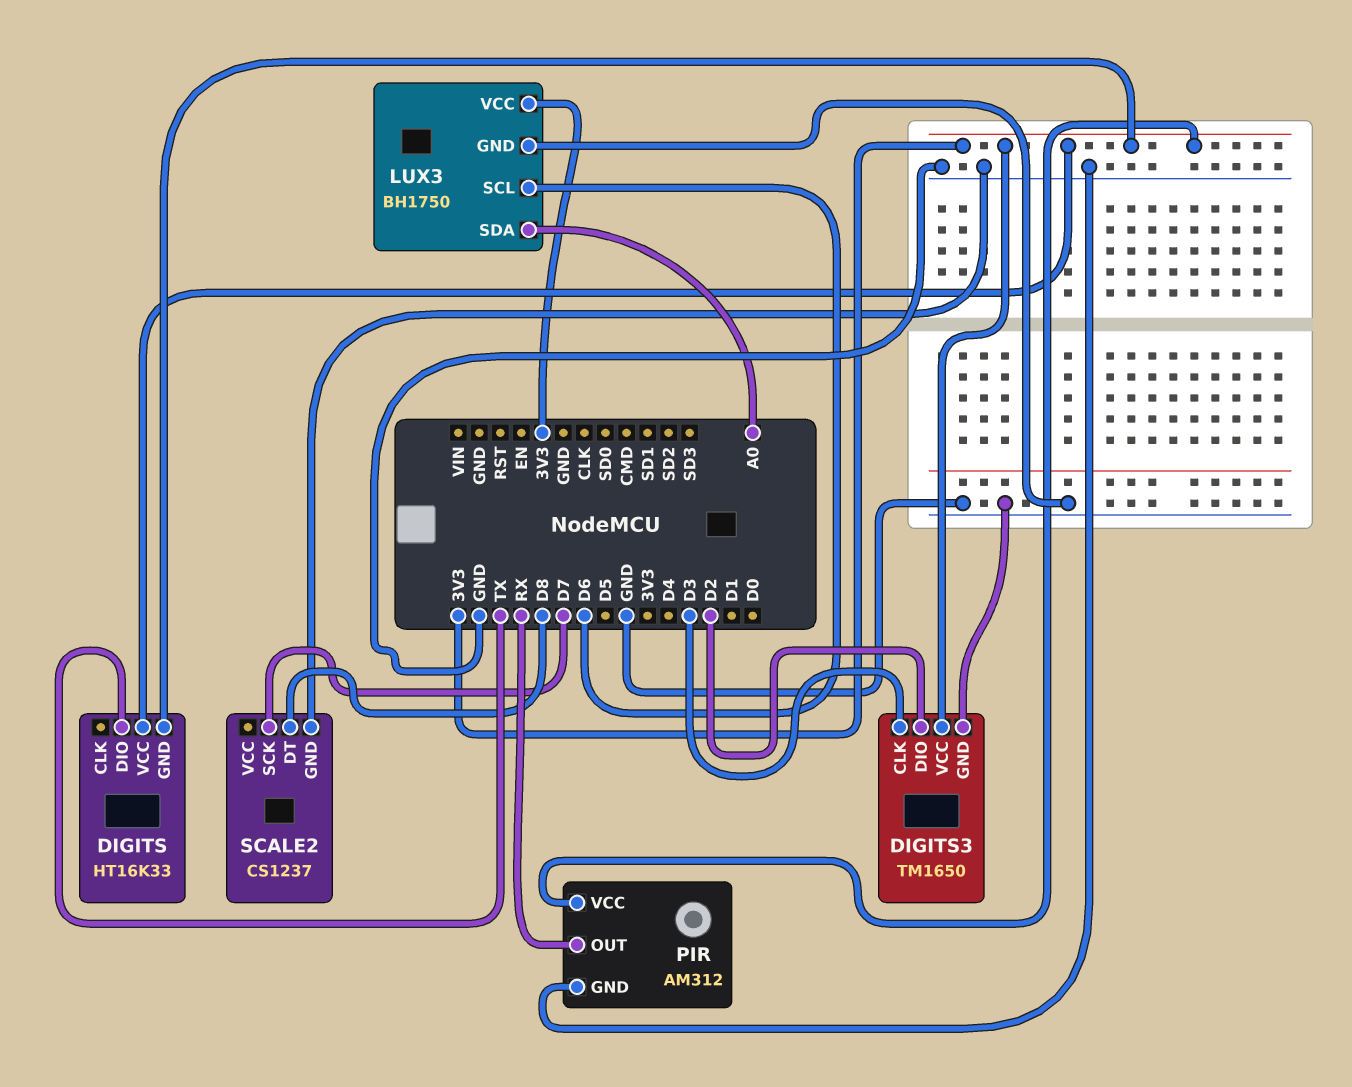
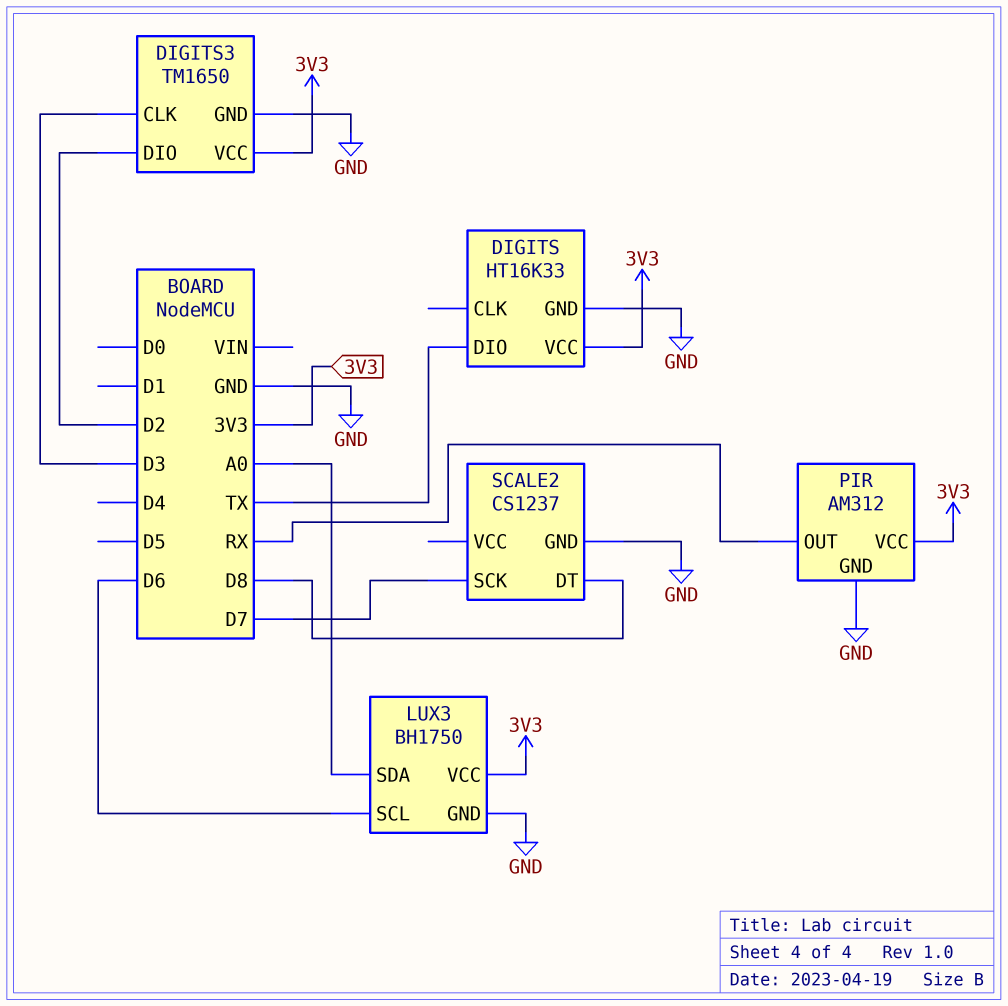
DIGITS pin GND: 3V3 -> GND

